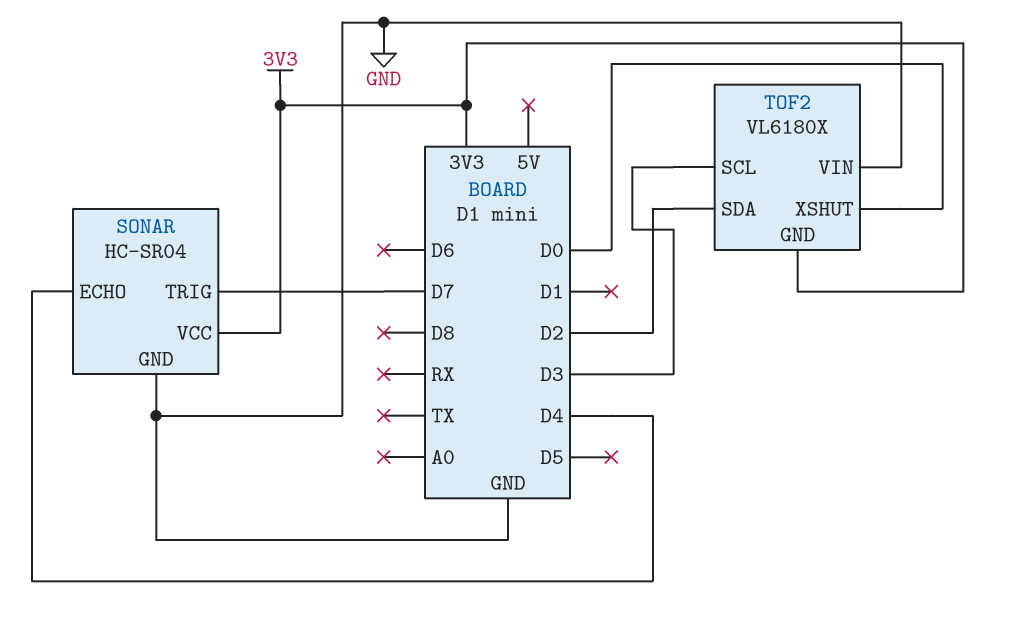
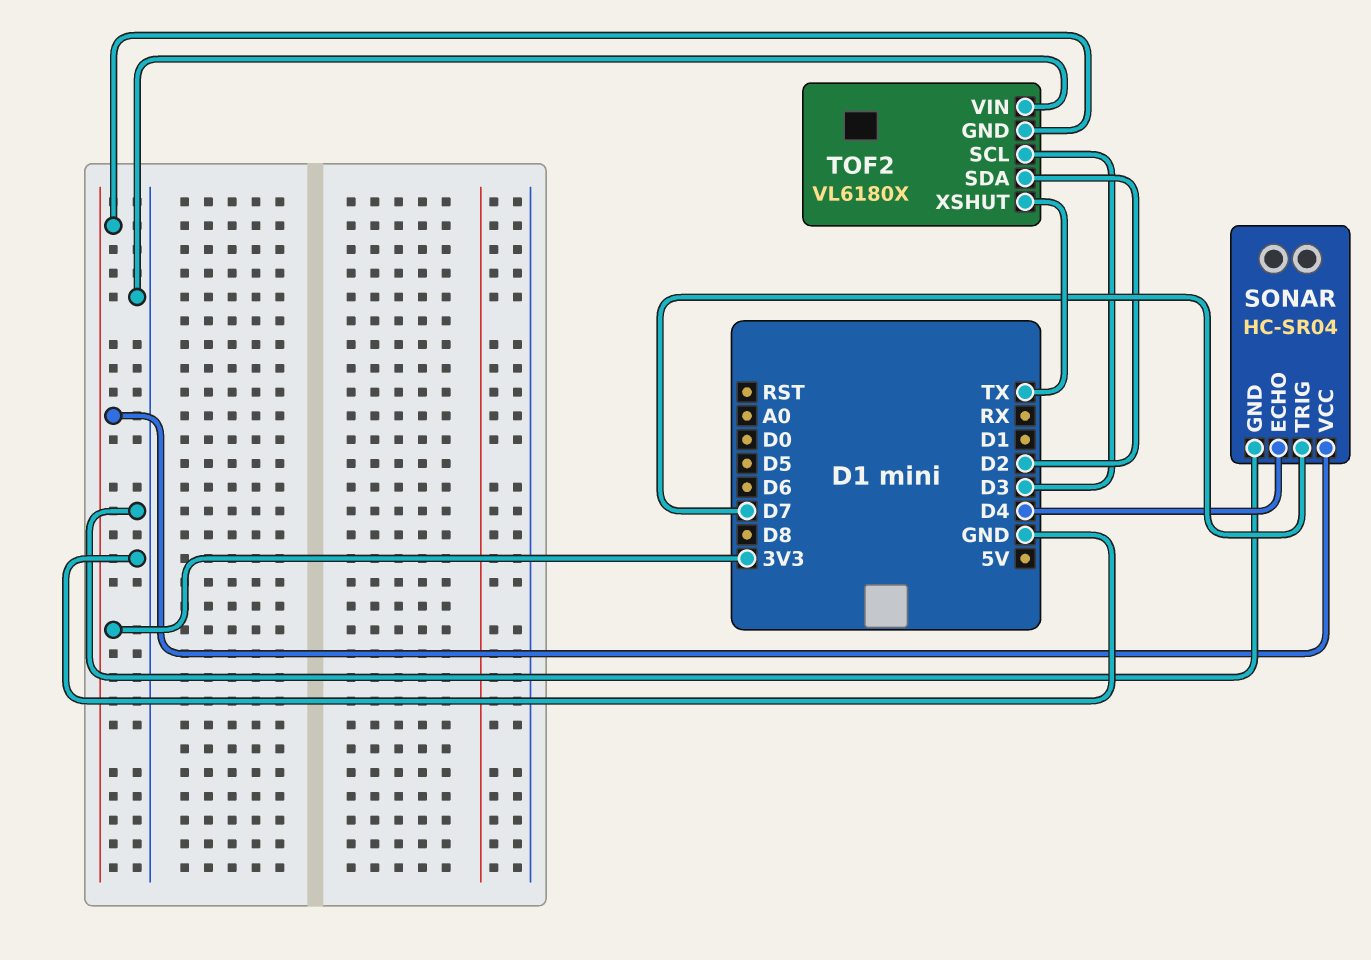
TOF2 pin XSHUT: D0 -> TX

